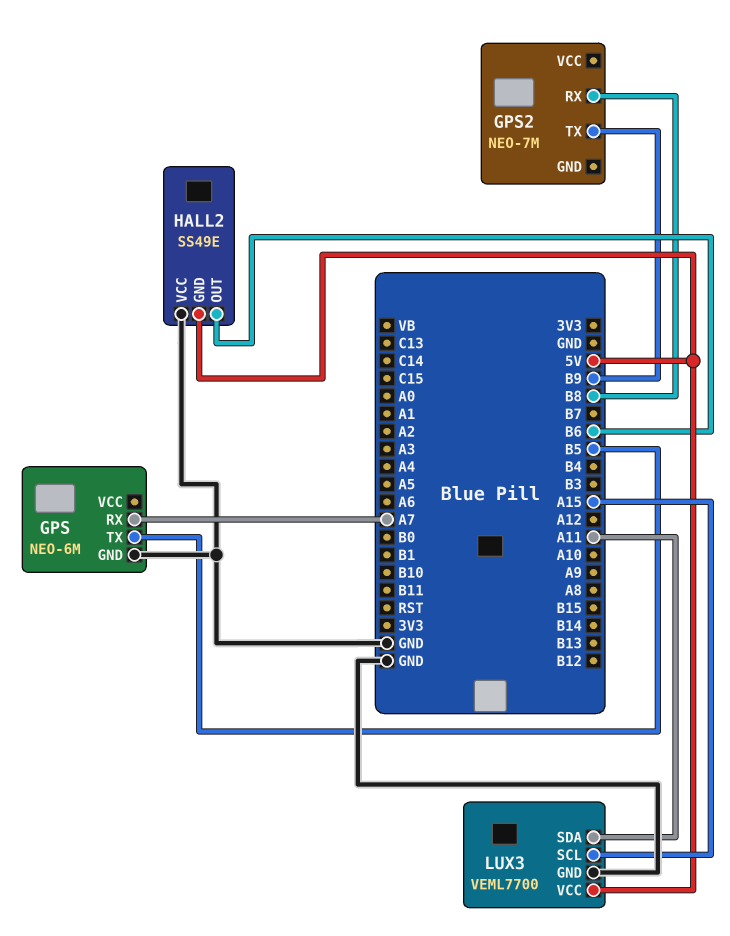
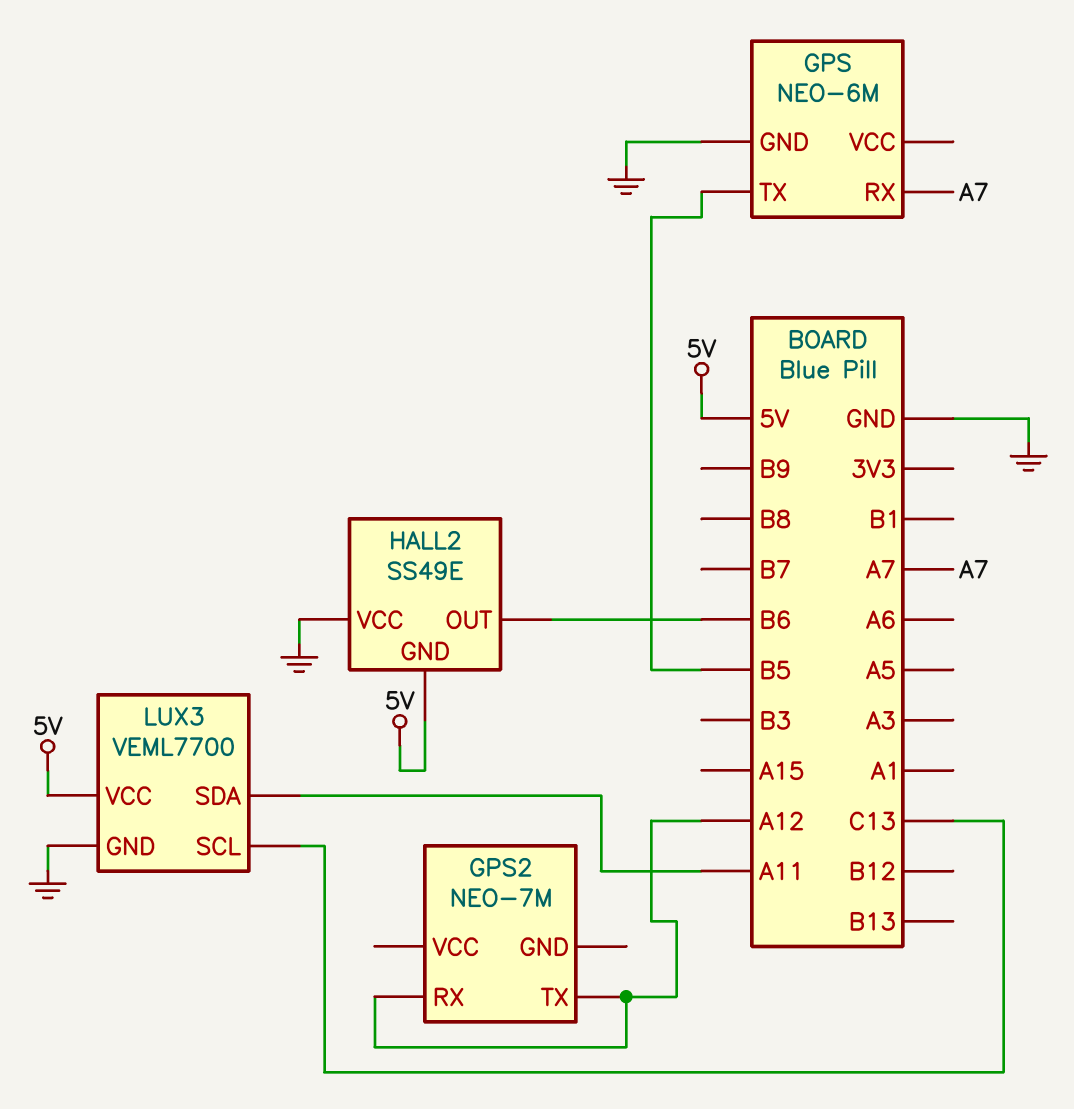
GPS2 pin RX: B8 -> A12
GPS2 pin TX: B9 -> A12
LUX3 pin SCL: A15 -> C13

